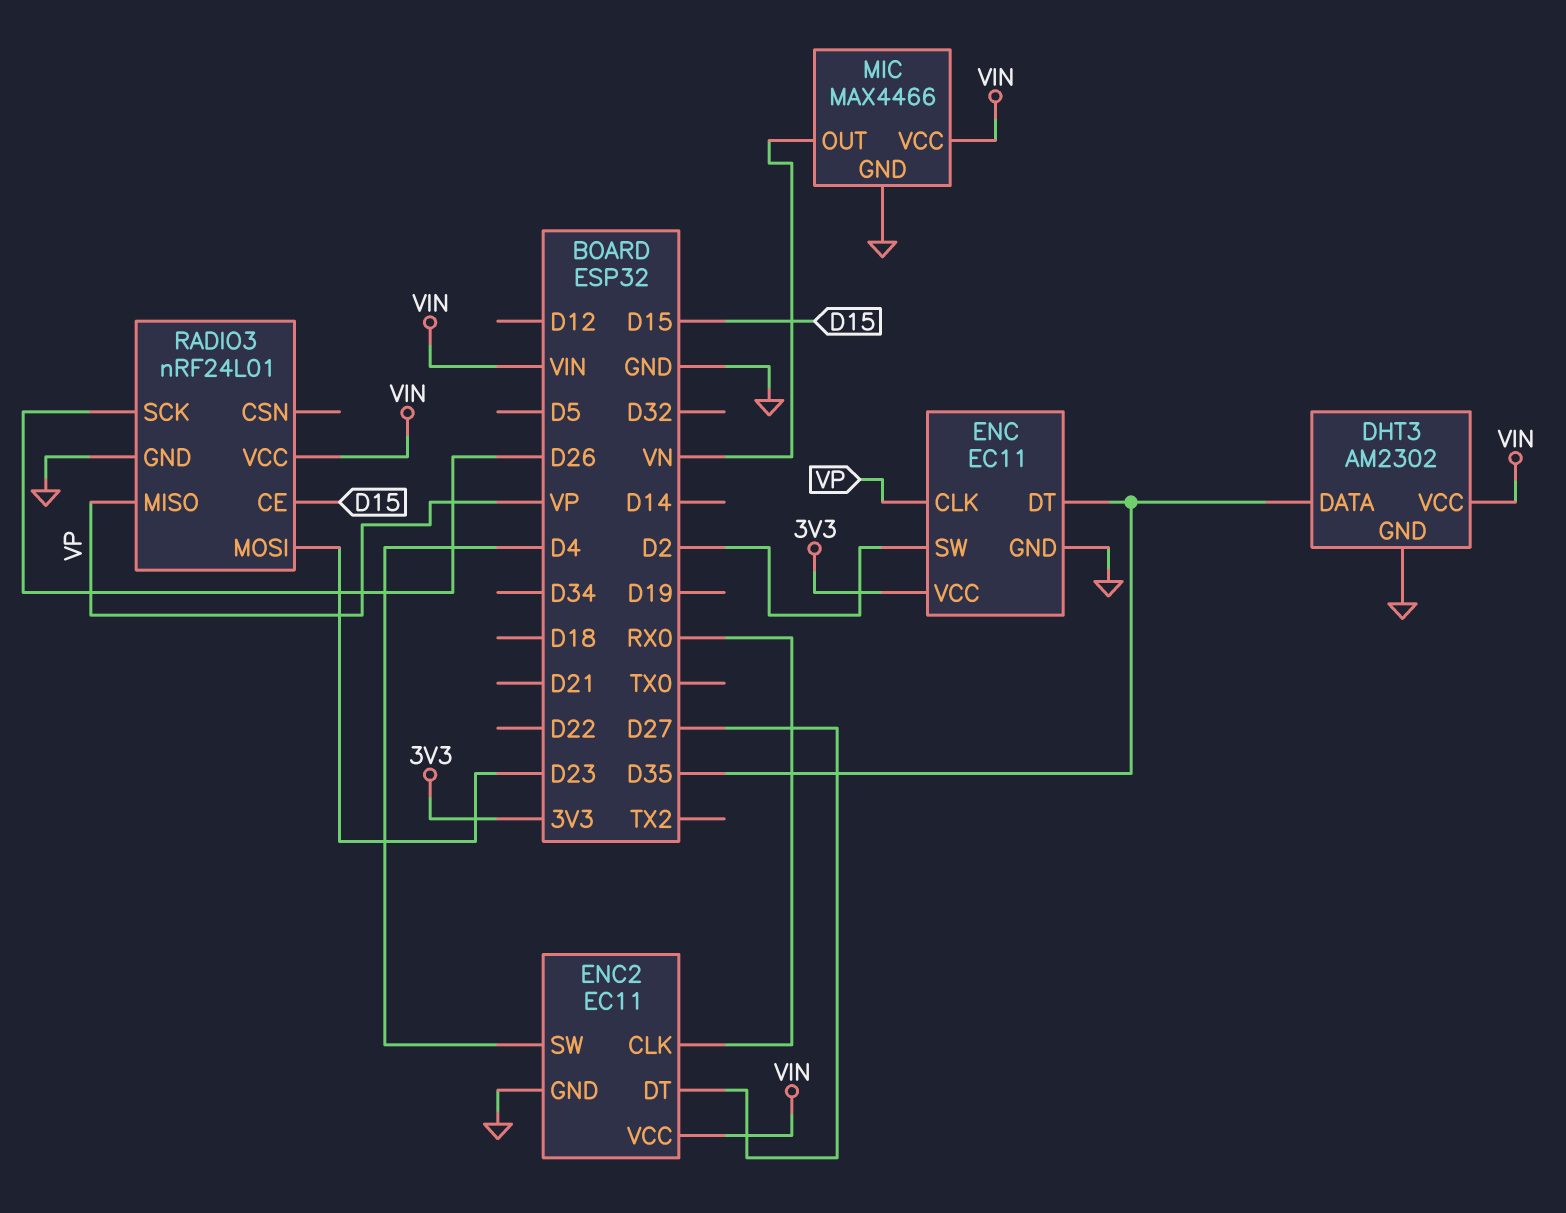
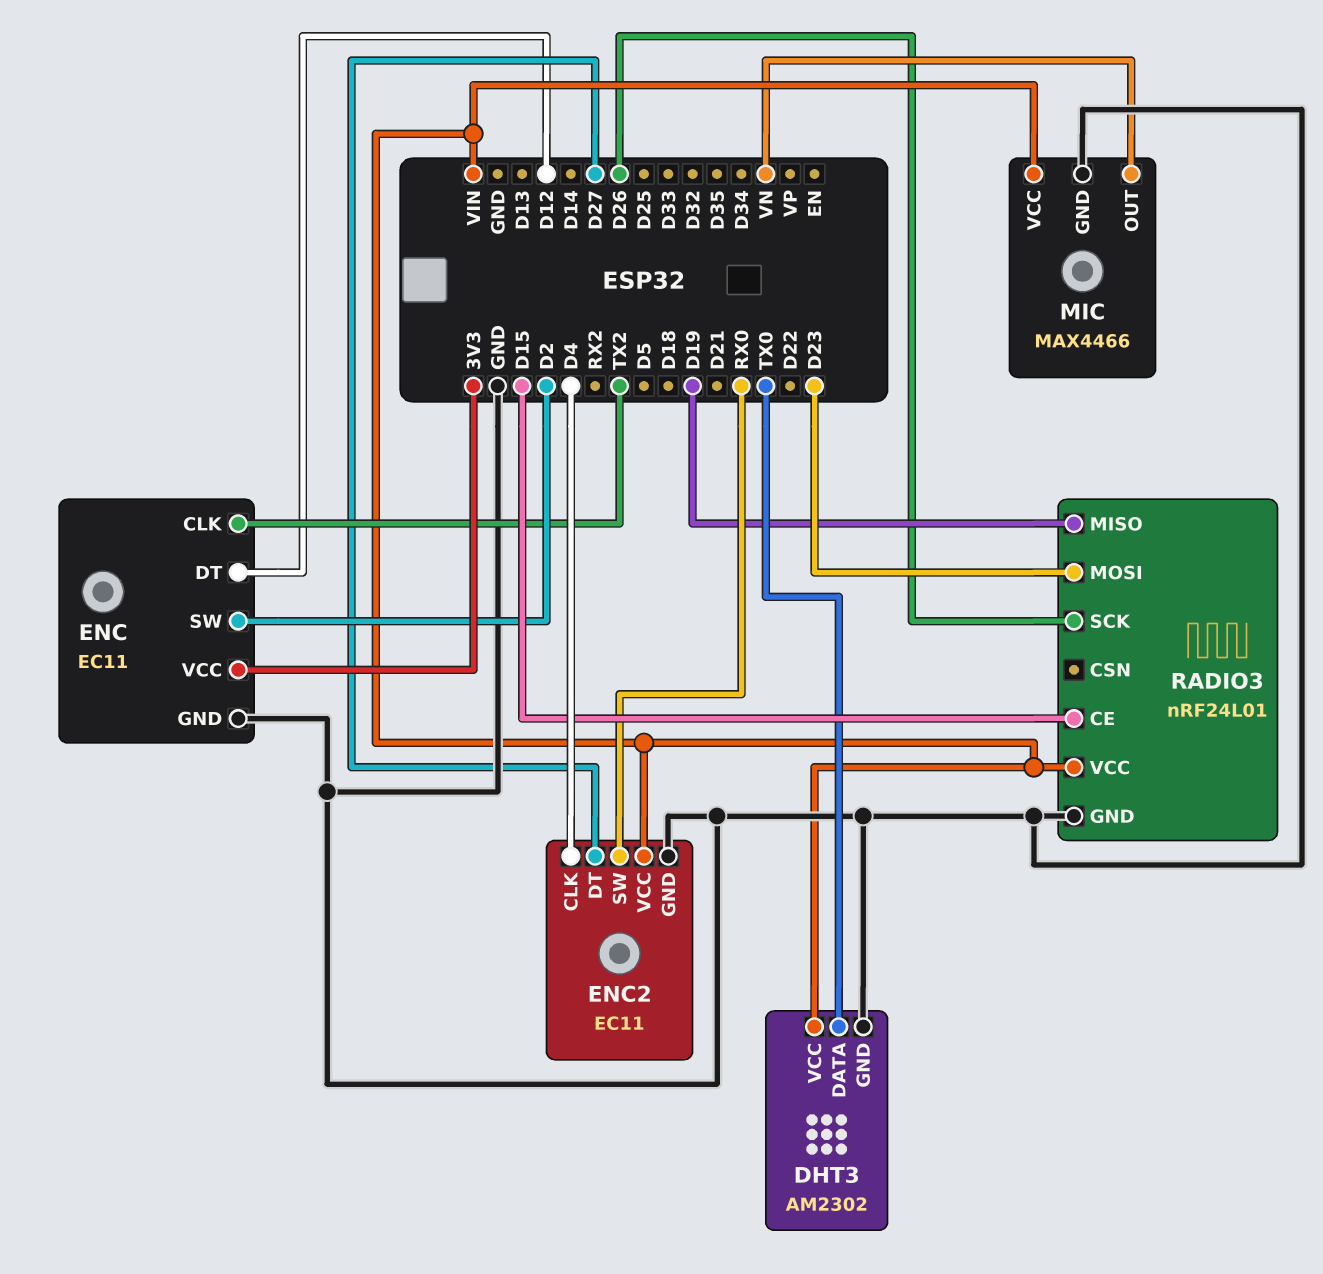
DHT3 pin DATA: D35 -> TX0
ENC pin CLK: VP -> TX2
ENC pin DT: D35 -> D12
ENC2 pin CLK: RX0 -> D4
ENC2 pin SW: D4 -> RX0
RADIO3 pin MISO: VP -> D19

